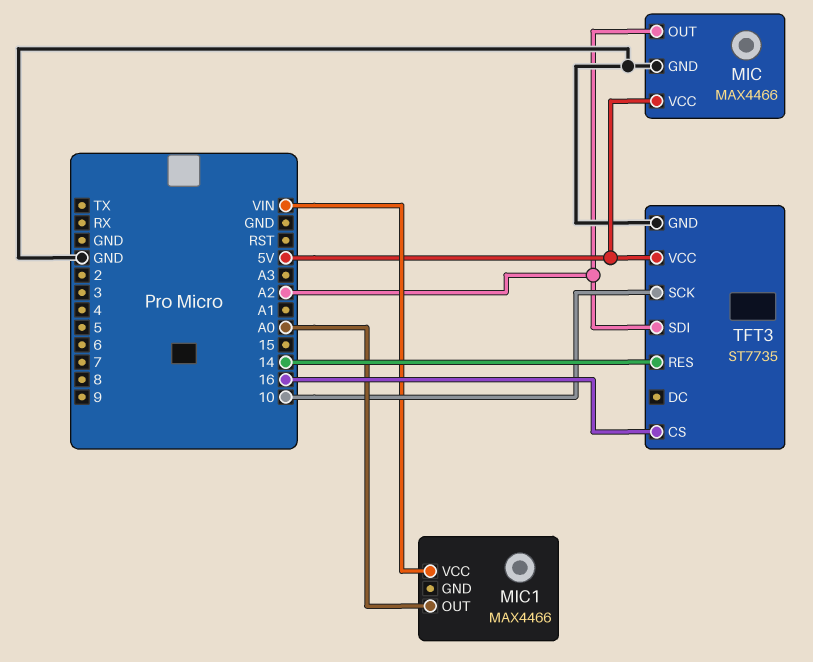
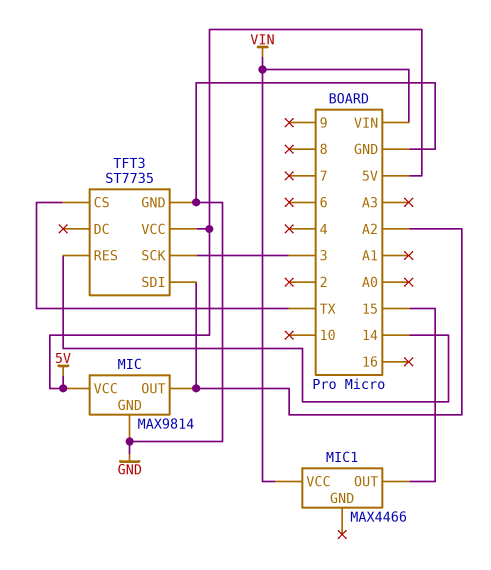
MIC: MAX4466 -> MAX9814
MIC1 pin OUT: A0 -> 15
TFT3 pin CS: 16 -> TX
TFT3 pin SCK: 10 -> 3

